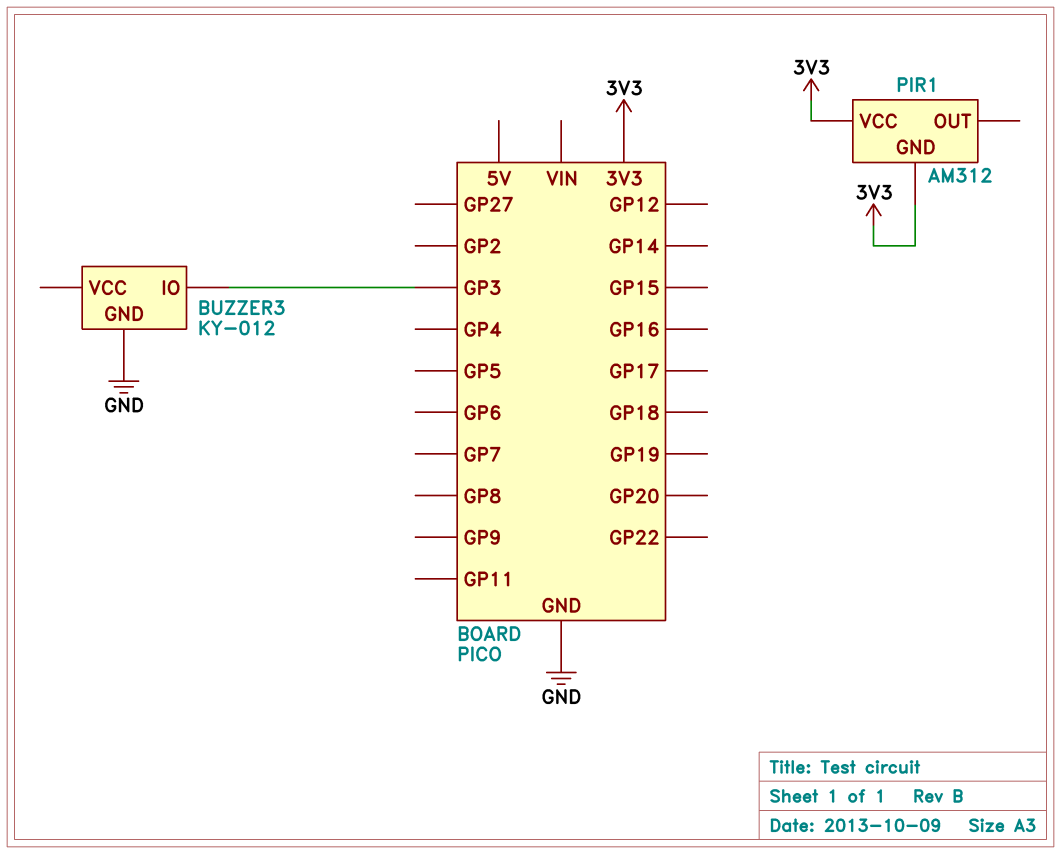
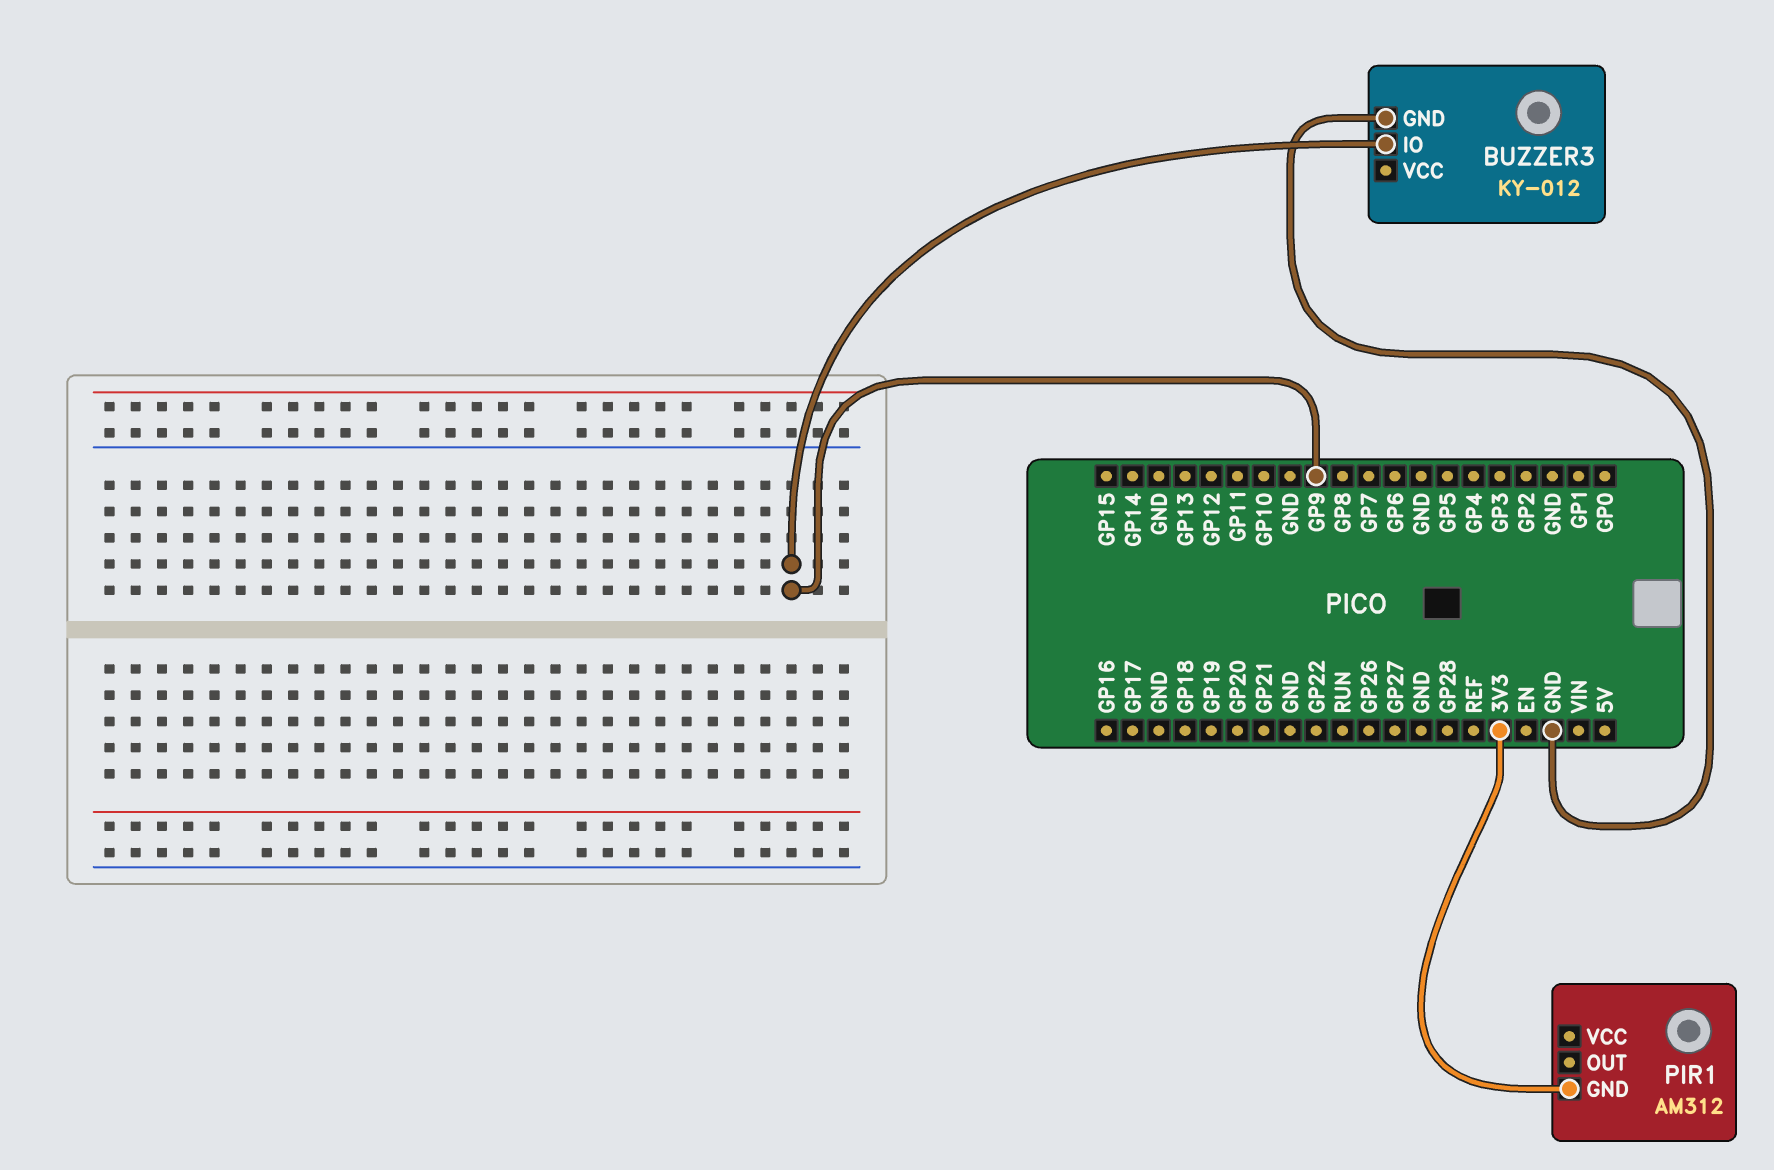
BUZZER3 pin IO: GP3 -> GP9
PIR1 pin VCC: 3V3 -> none

